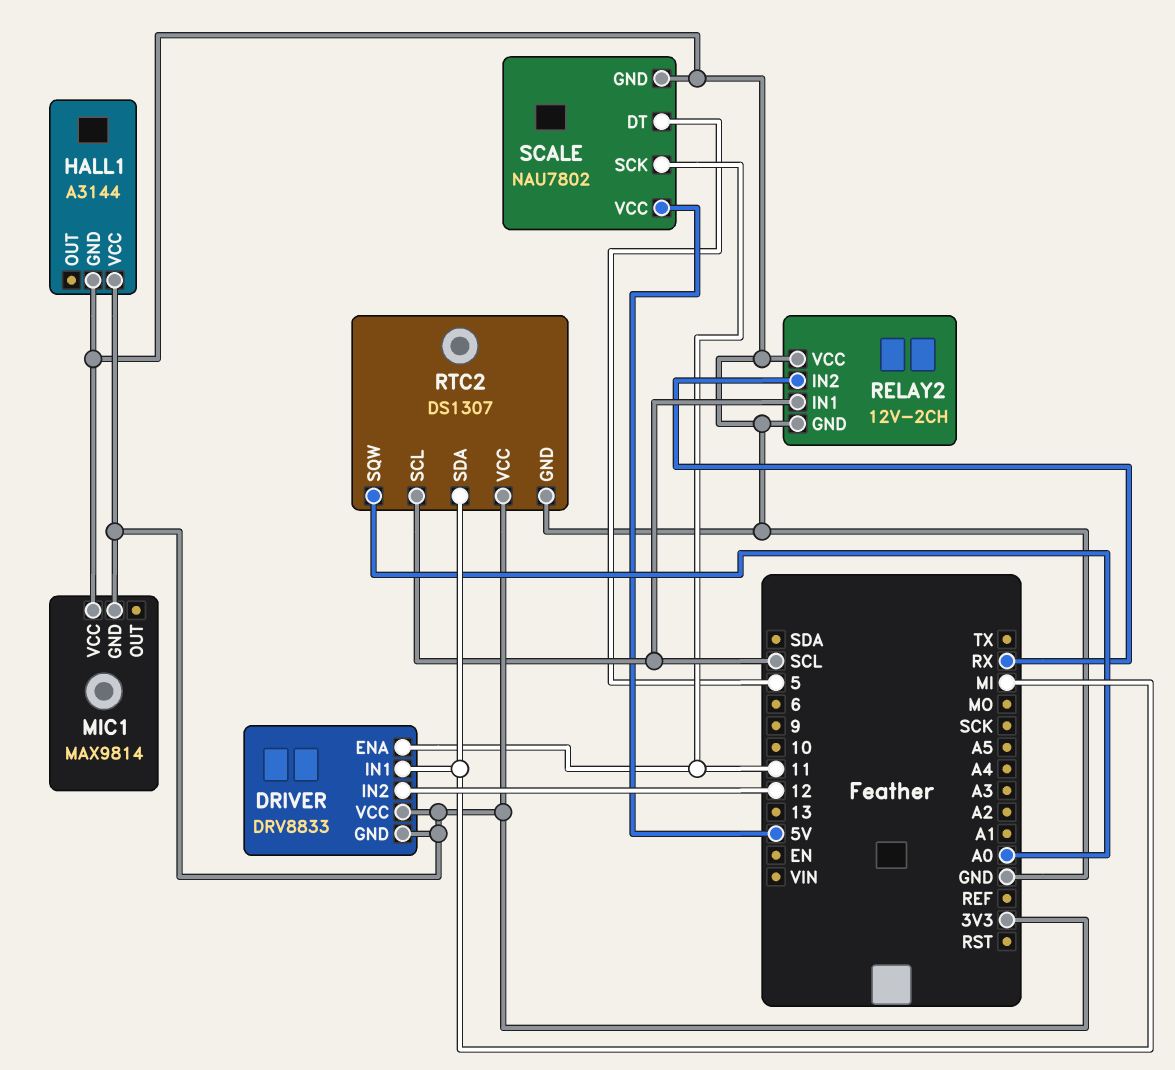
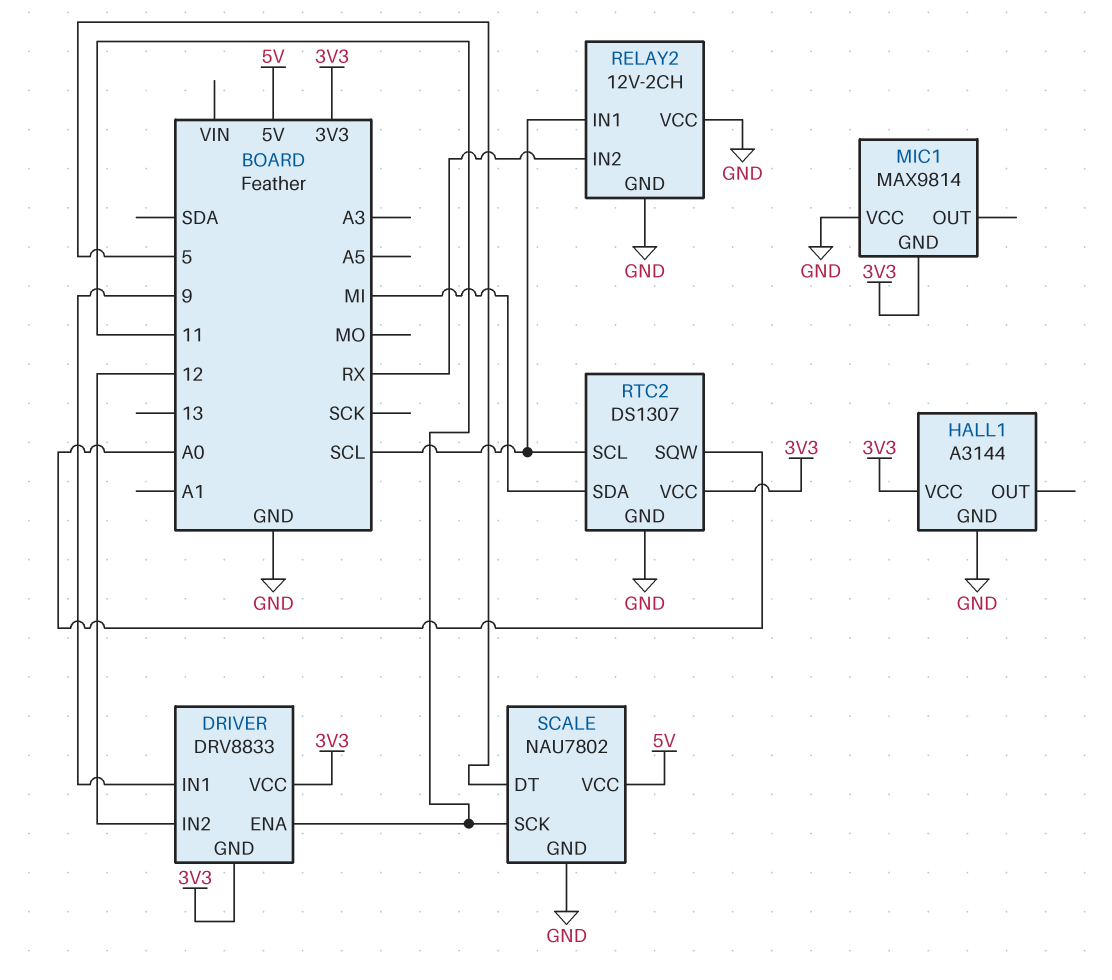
DRIVER pin IN1: MI -> 9

